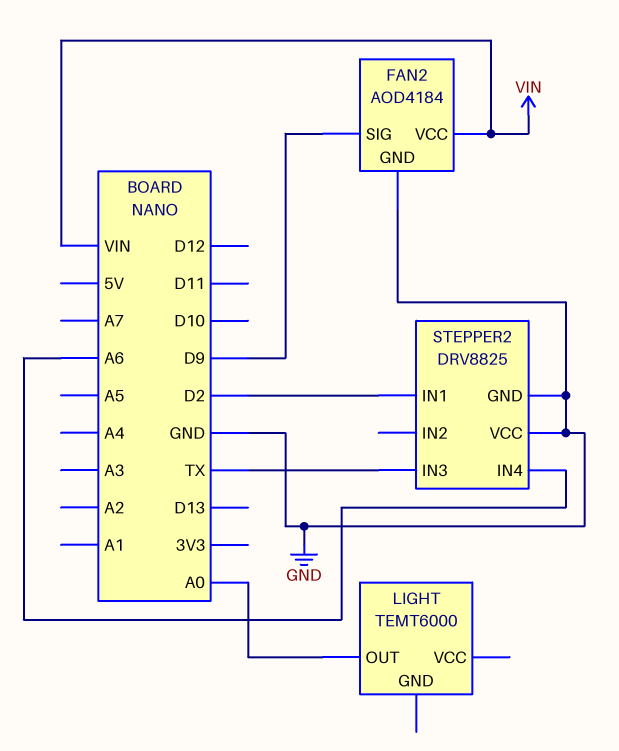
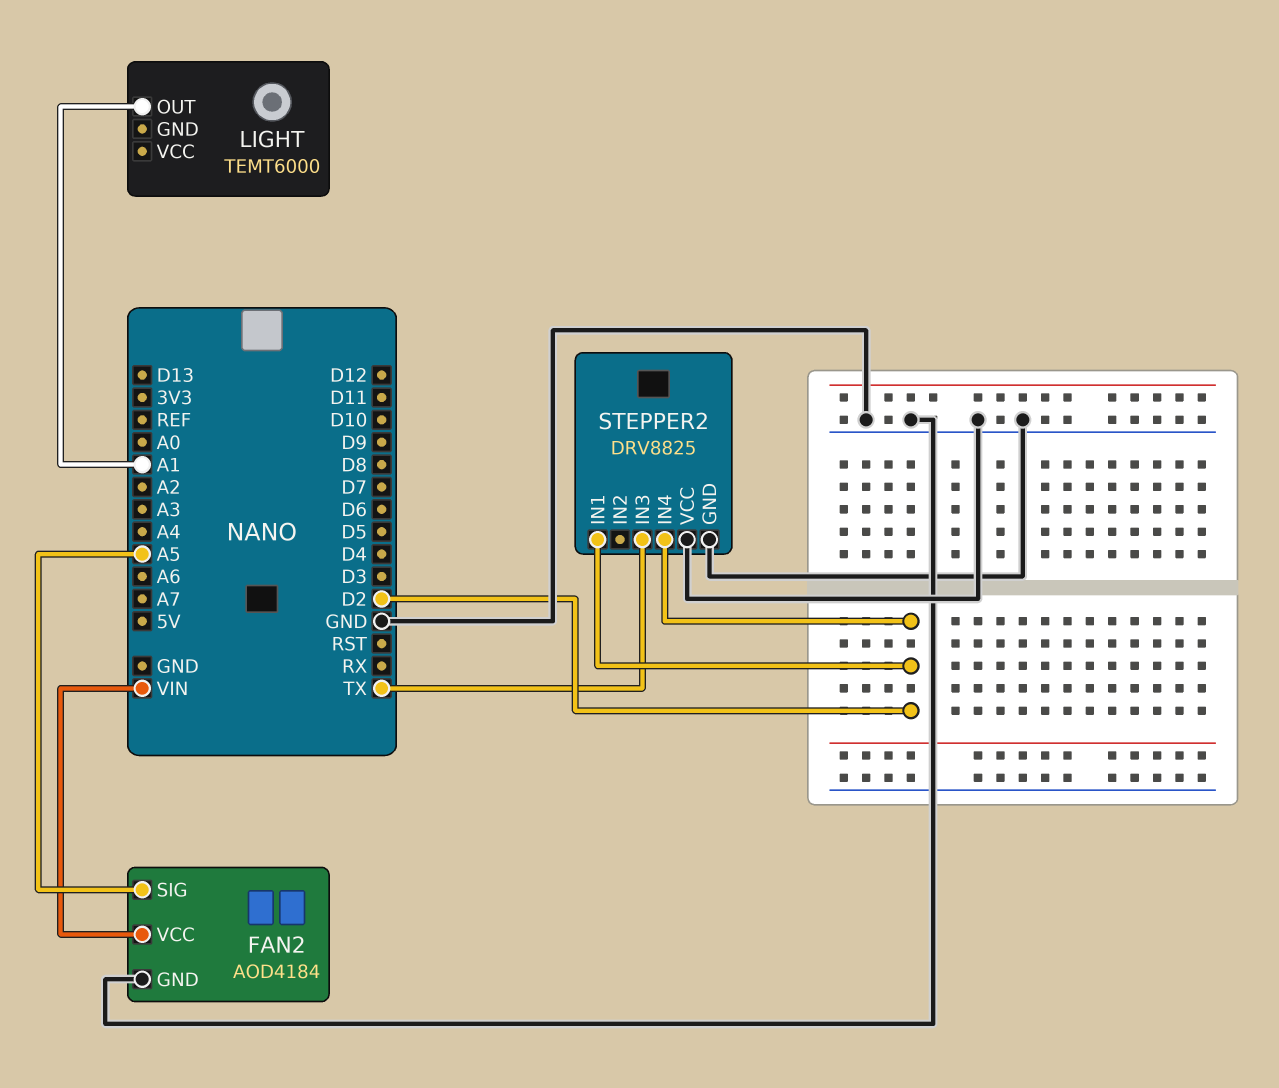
FAN2 pin SIG: D9 -> A5
LIGHT pin OUT: A0 -> A1
STEPPER2 pin IN4: A6 -> D2

